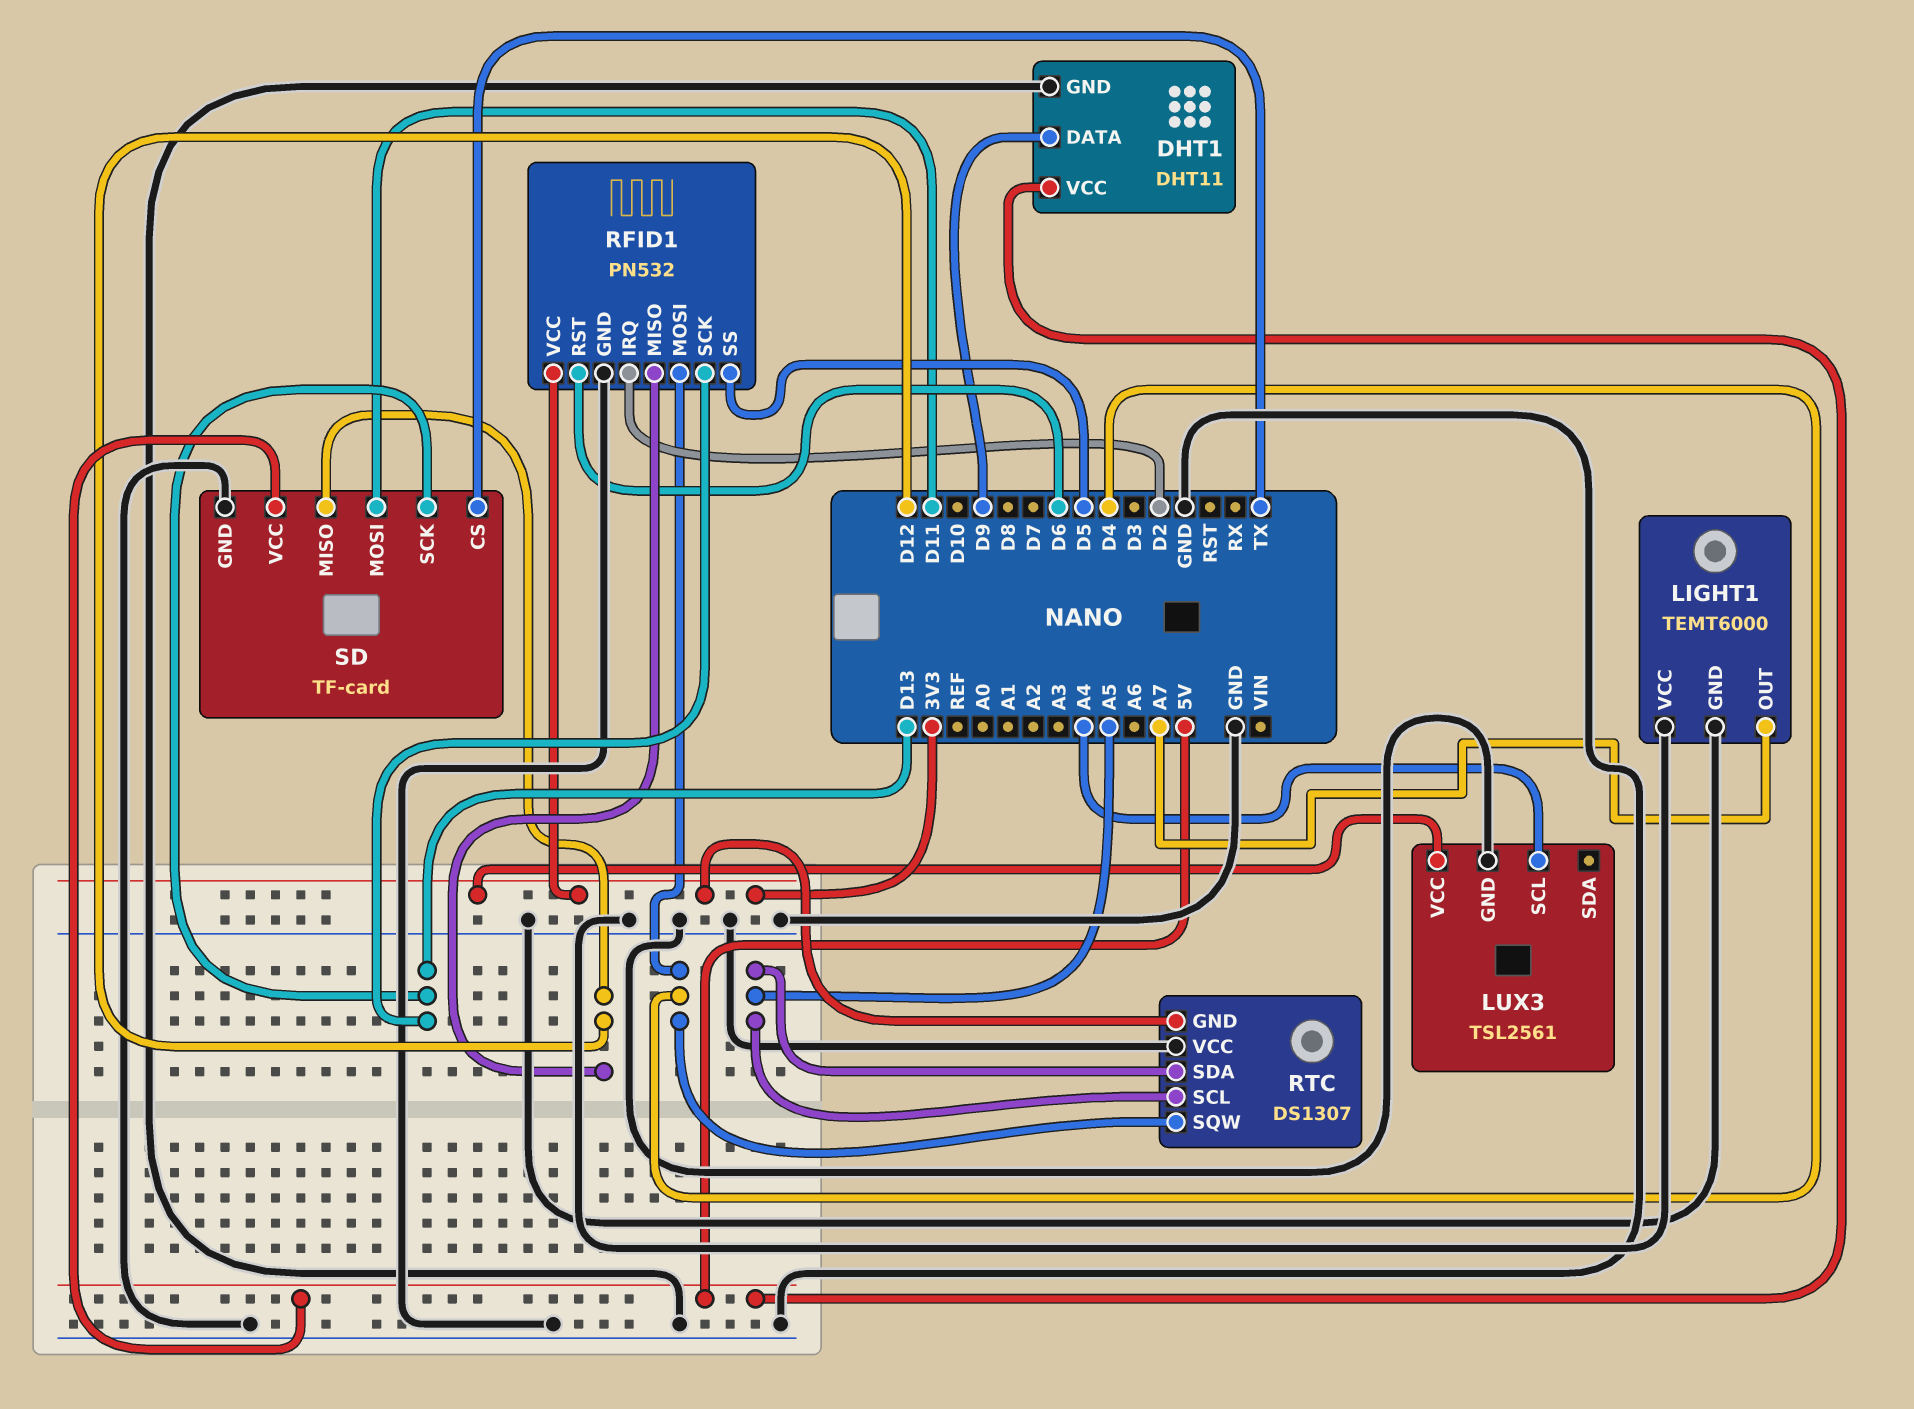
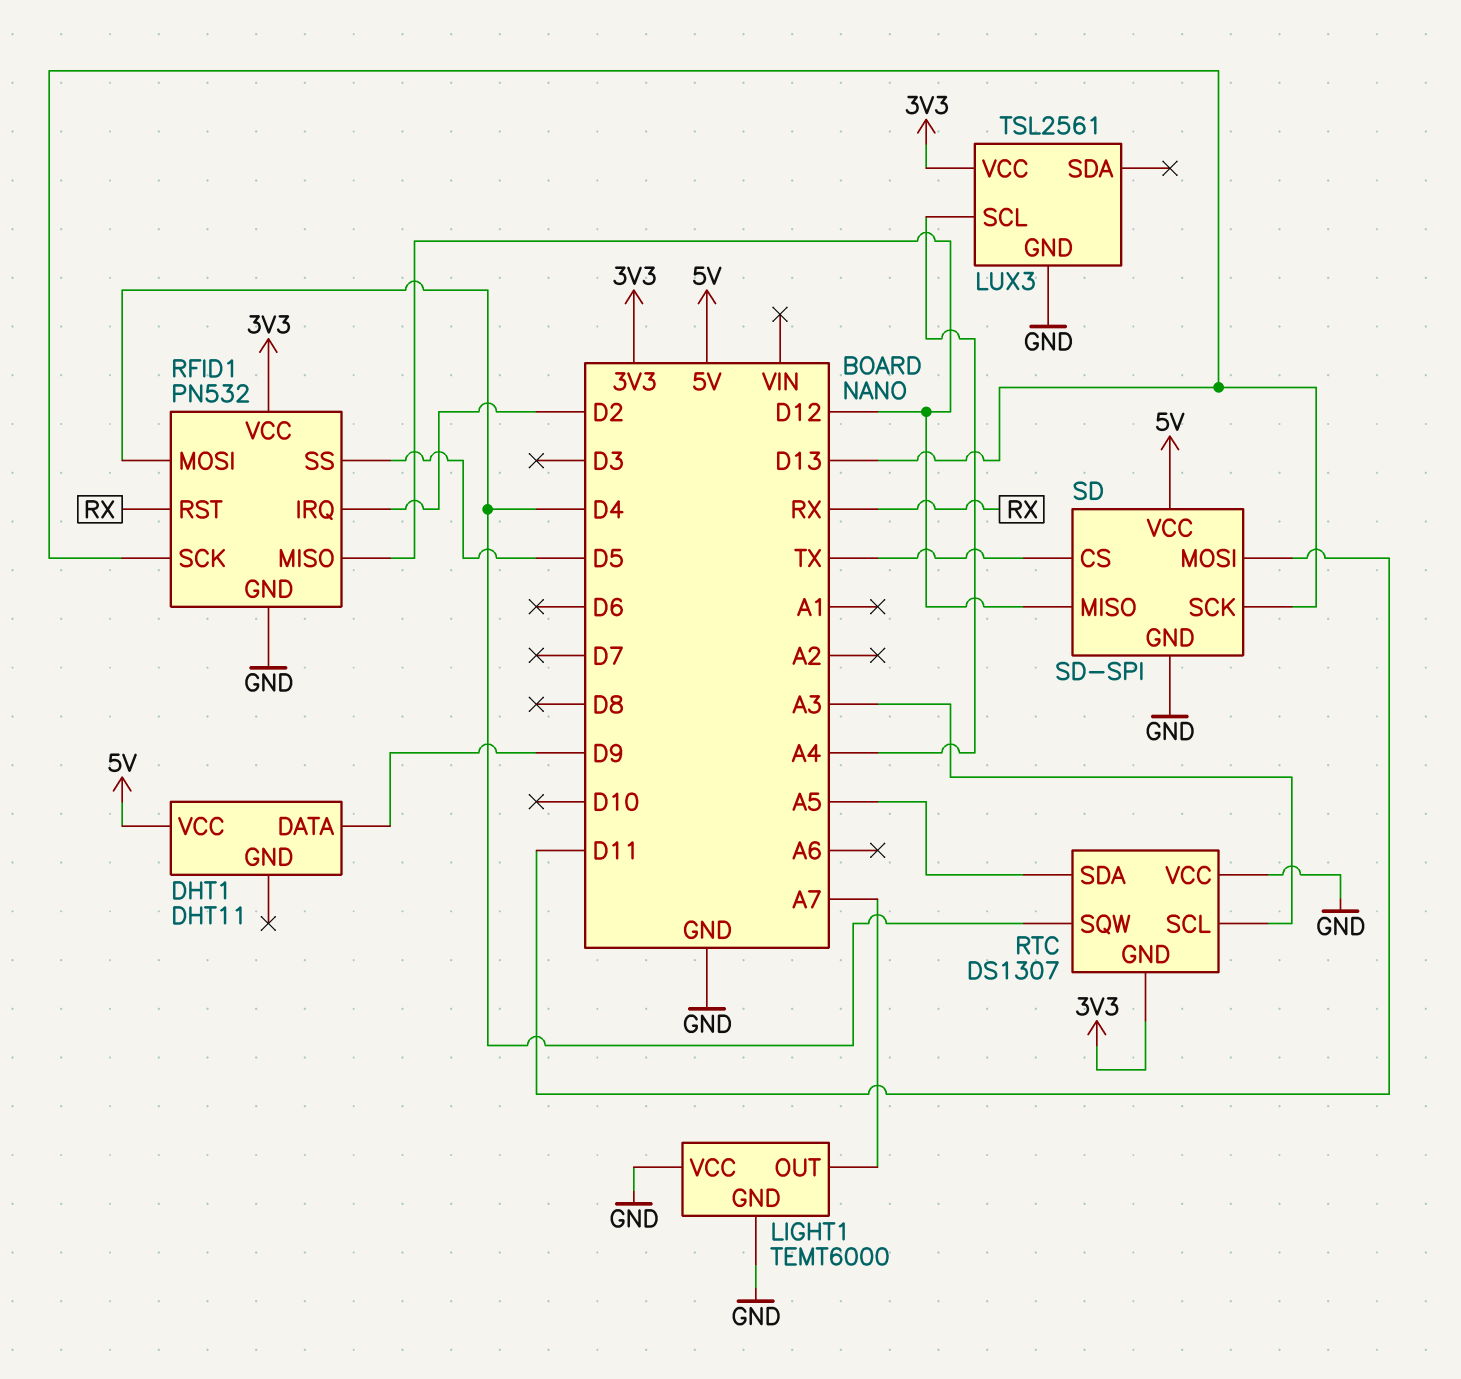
DHT1 pin GND: GND -> none
RFID1 pin RST: D6 -> RX
RTC pin SCL: A5 -> A3
SD: TF-card -> SD-SPI

